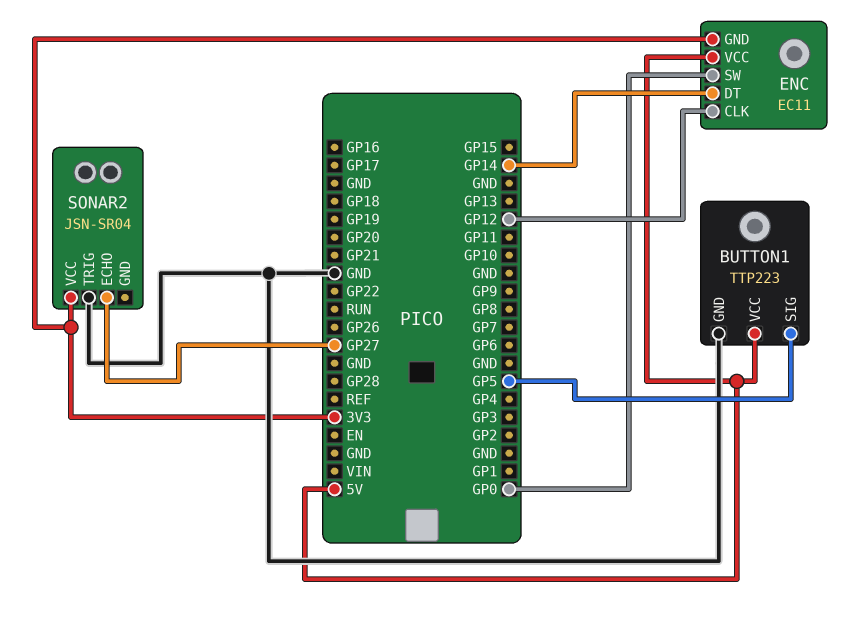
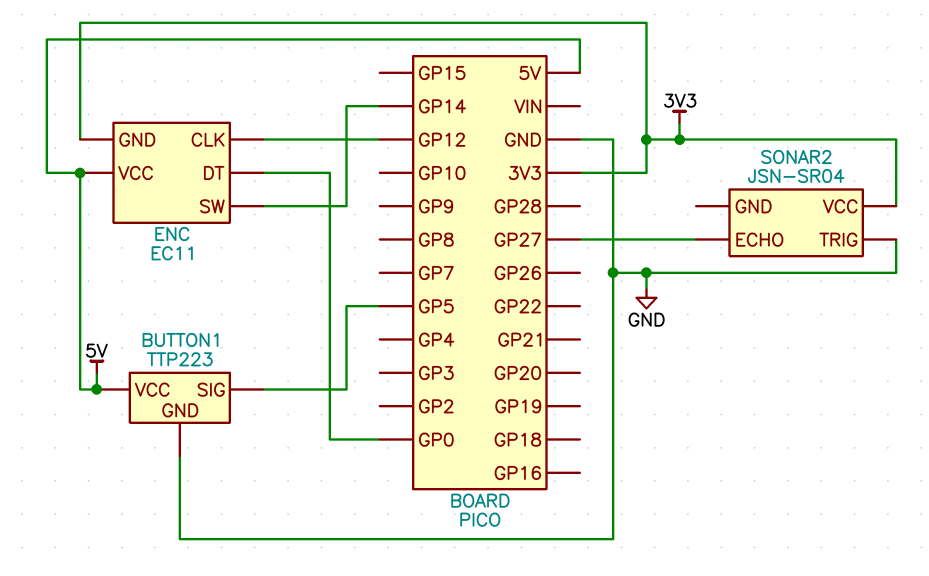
ENC pin DT: GP14 -> GP0
ENC pin SW: GP0 -> GP14

